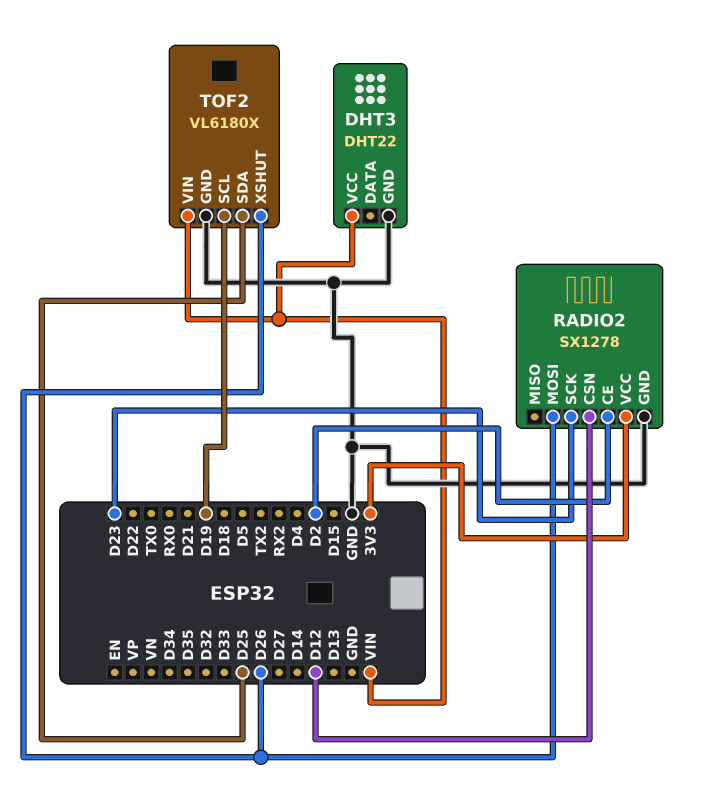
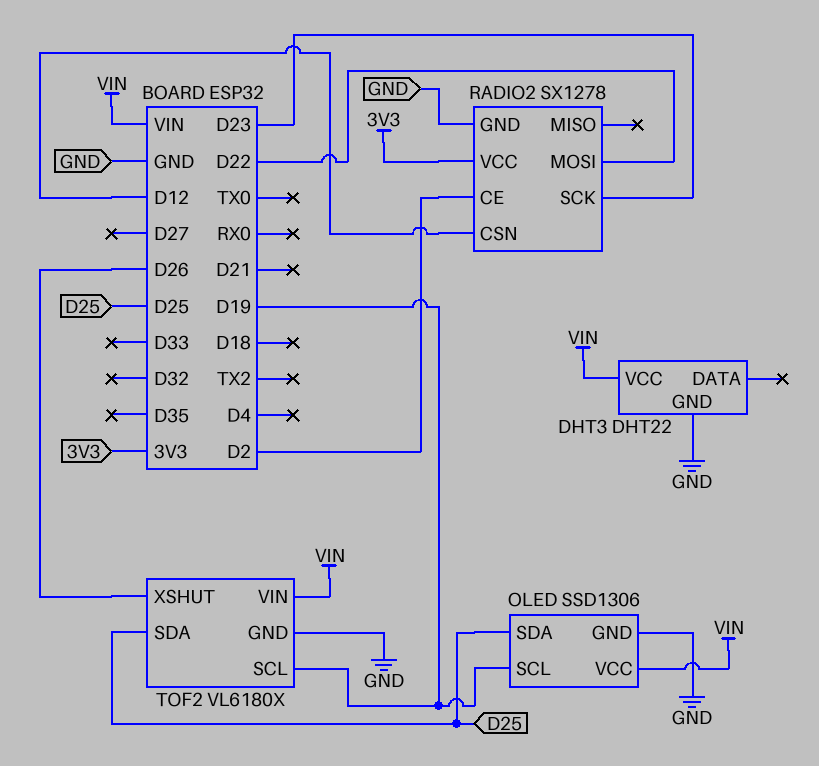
OLED: none -> SSD1306
OLED pin GND: none -> GND
OLED pin SCL: none -> D19
OLED pin SDA: none -> D25
OLED pin VCC: none -> VIN
RADIO2 pin MOSI: D26 -> D22

